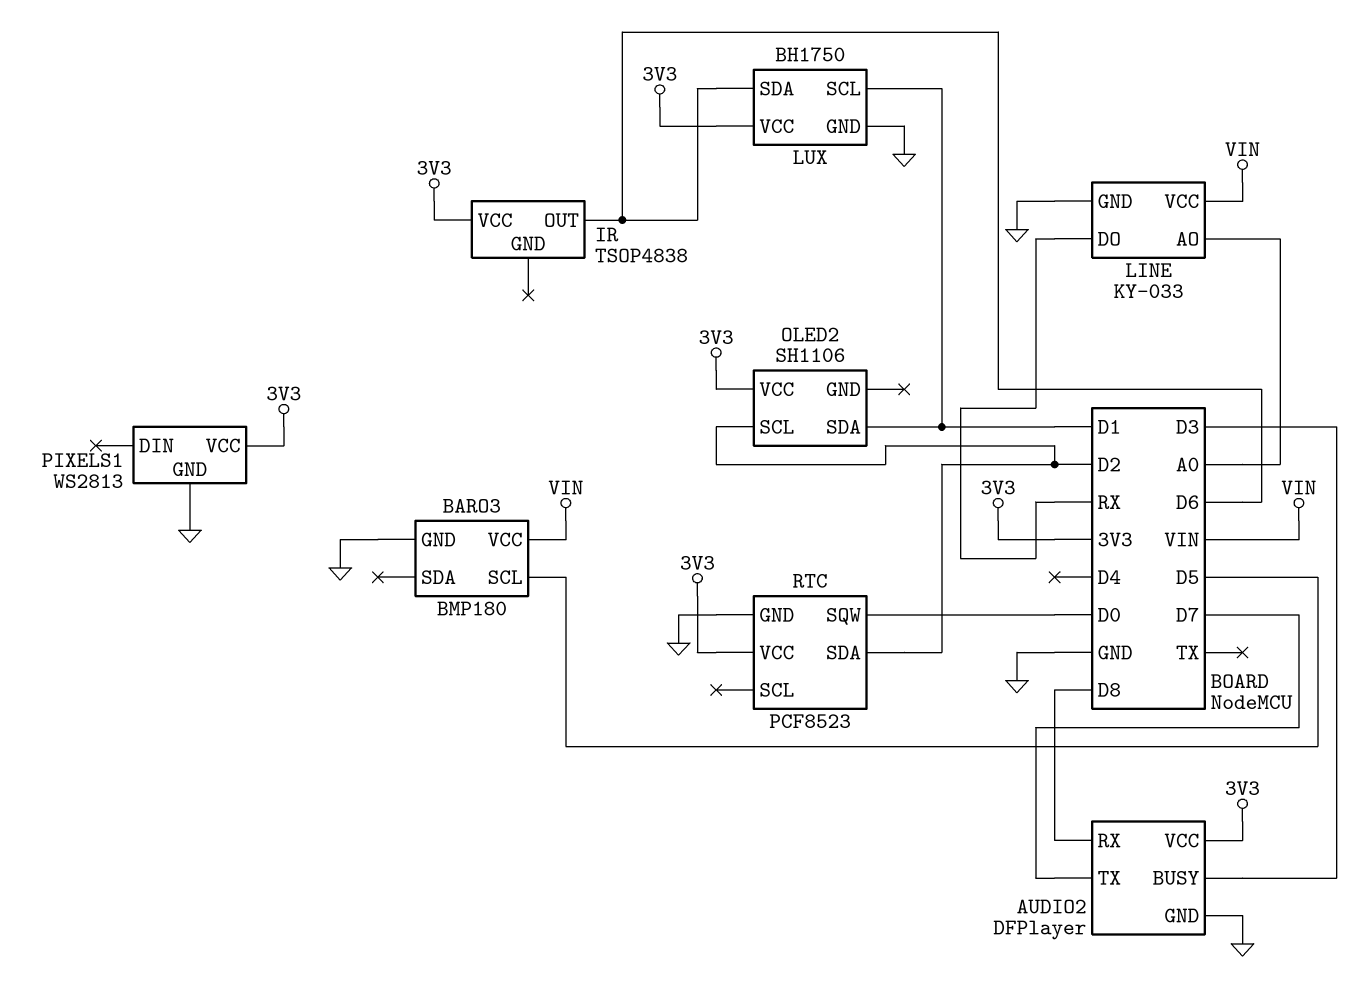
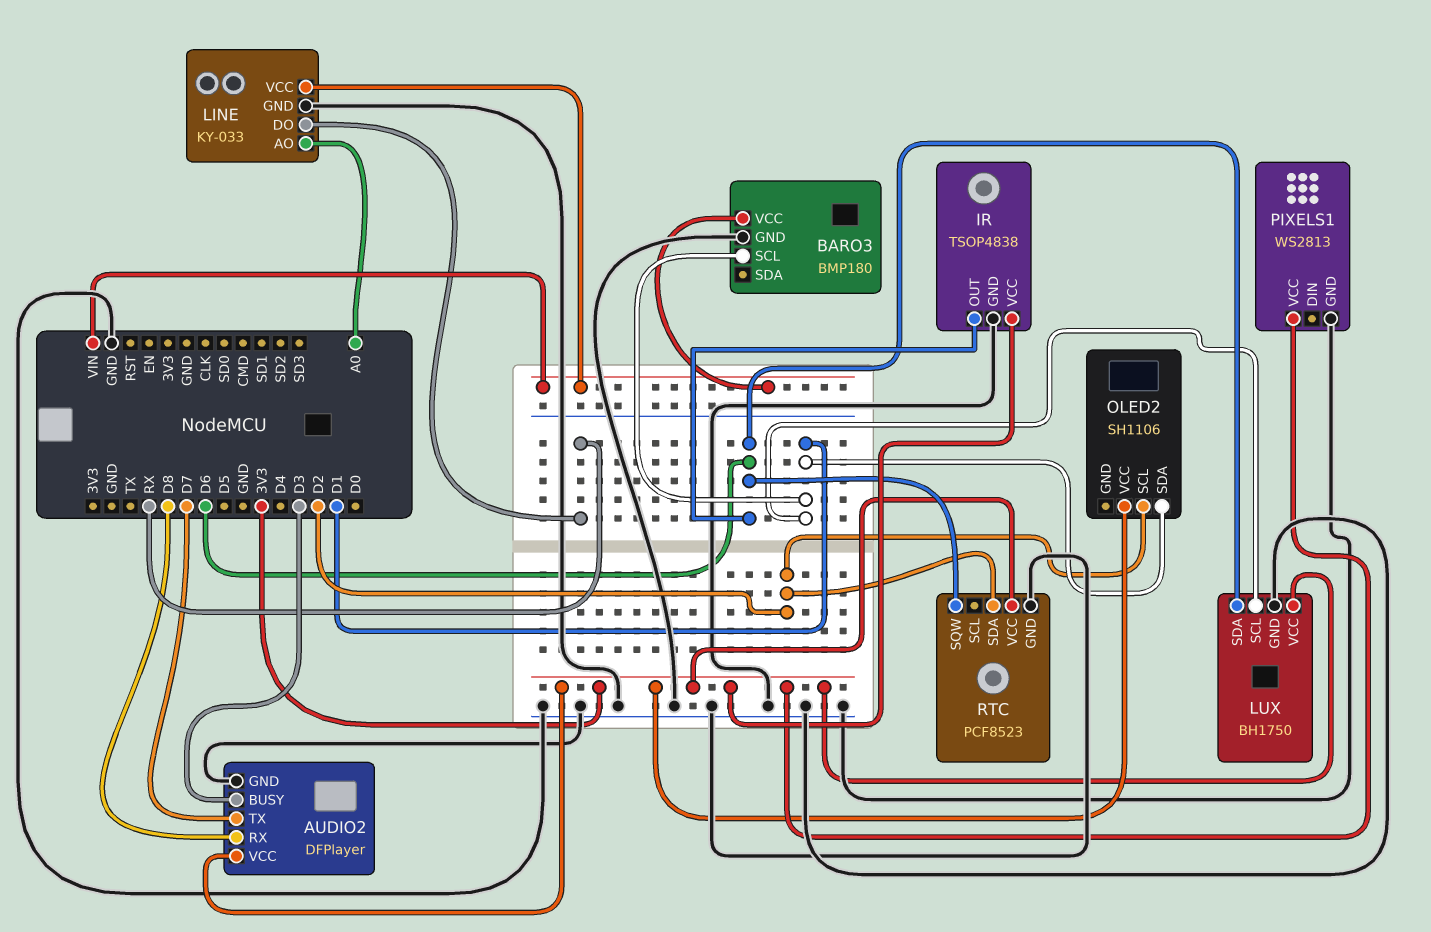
BARO3 pin SCL: D5 -> D1
IR pin GND: none -> GND
RTC pin SQW: D0 -> D6

